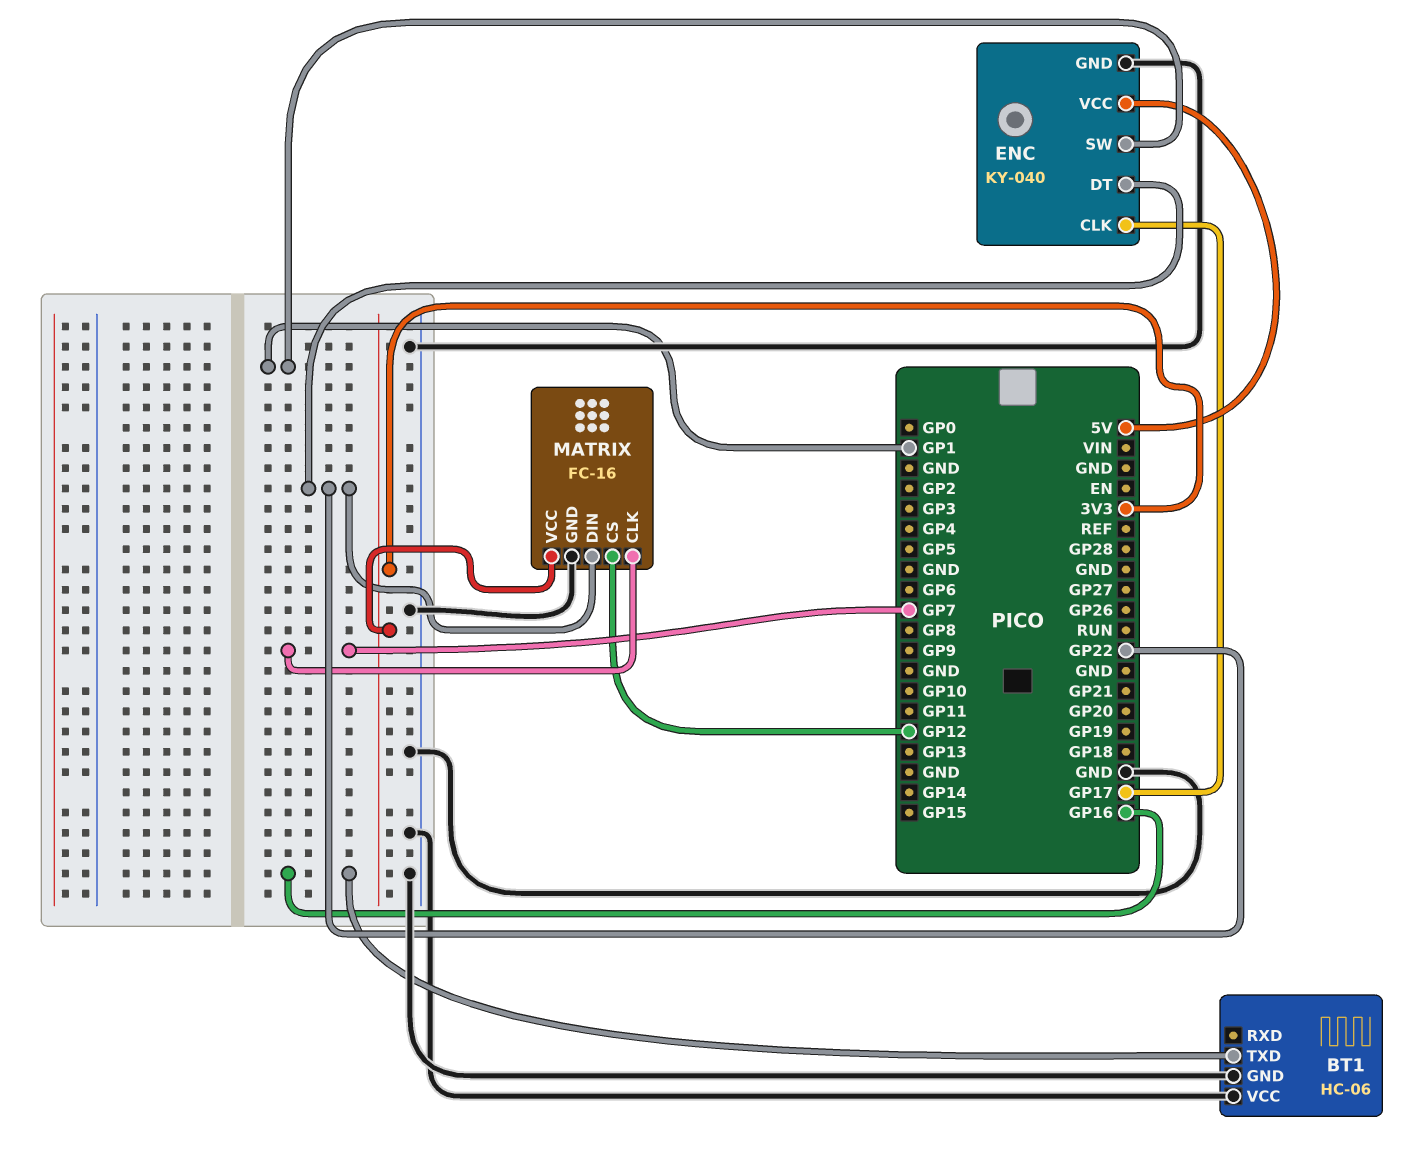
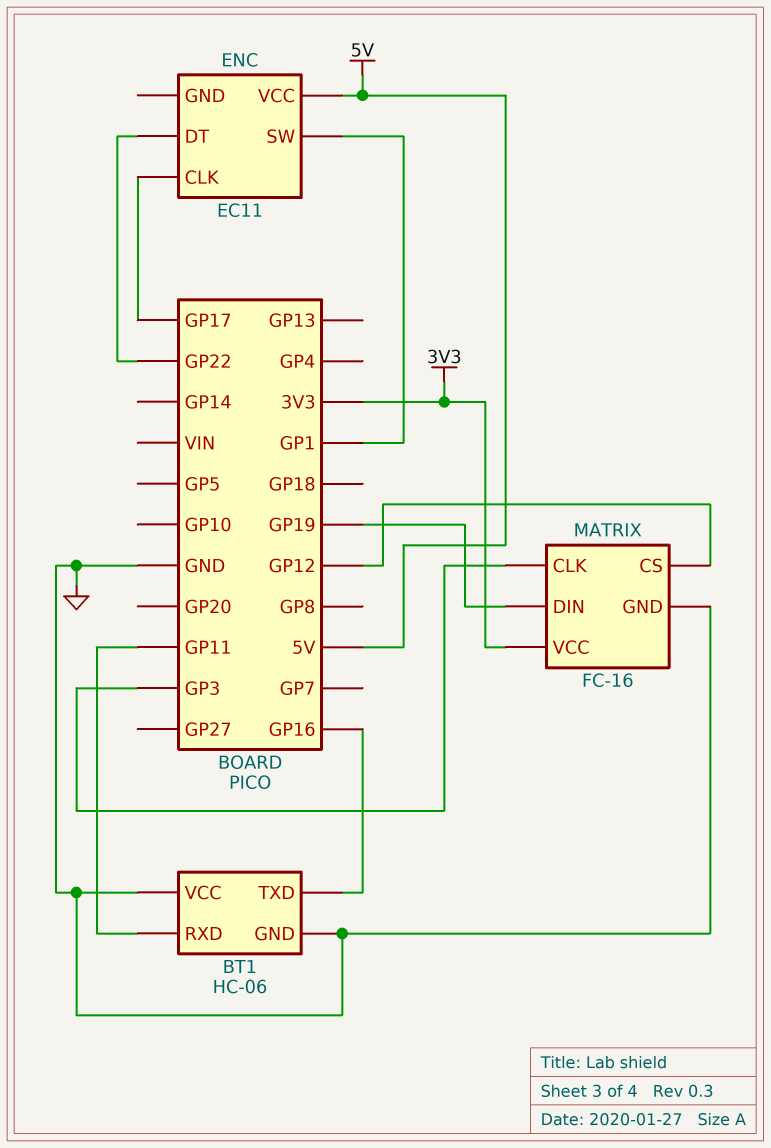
BT1 pin RXD: none -> GP11
ENC: KY-040 -> EC11
ENC pin GND: GND -> none
MATRIX pin CLK: GP7 -> GP3
MATRIX pin DIN: GP22 -> GP19

